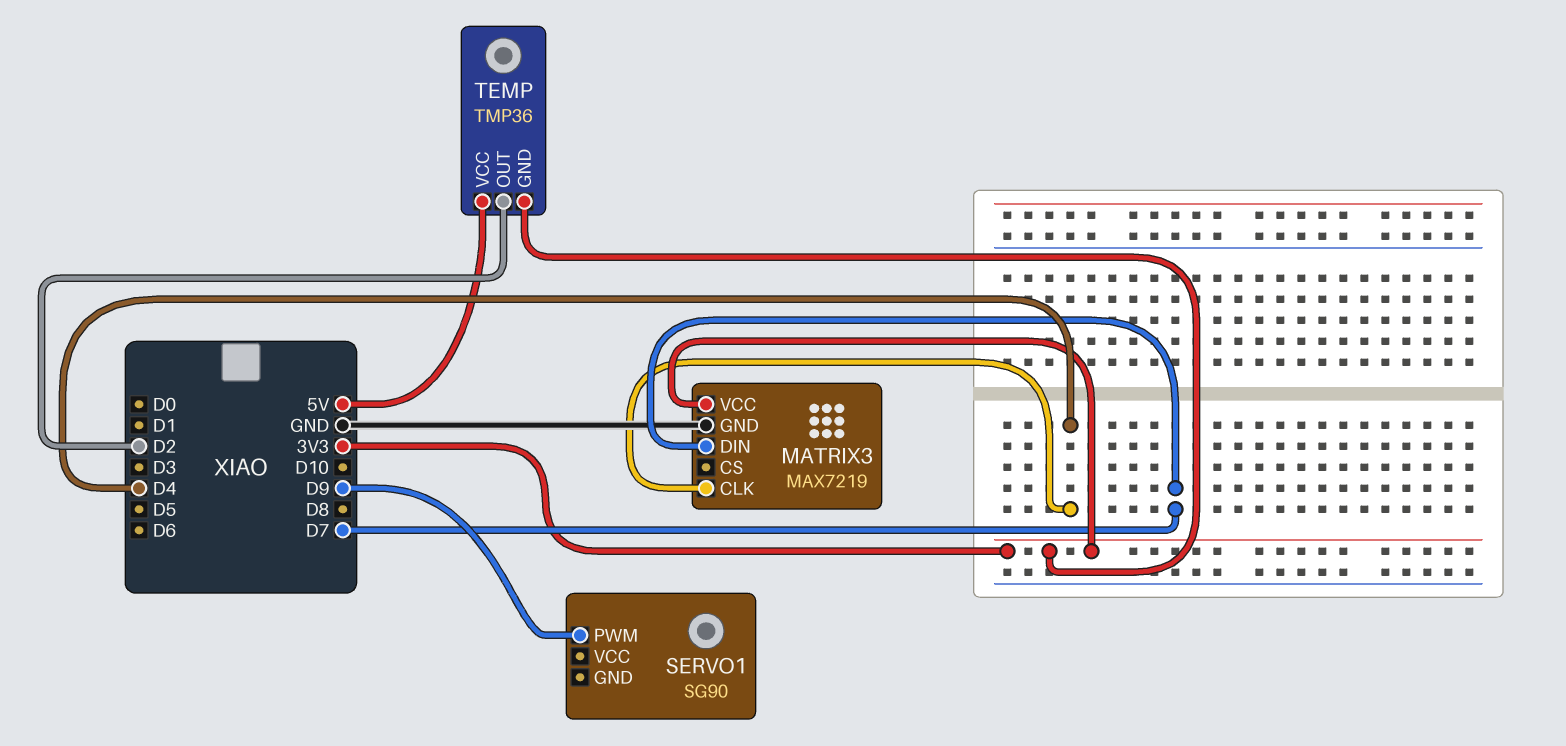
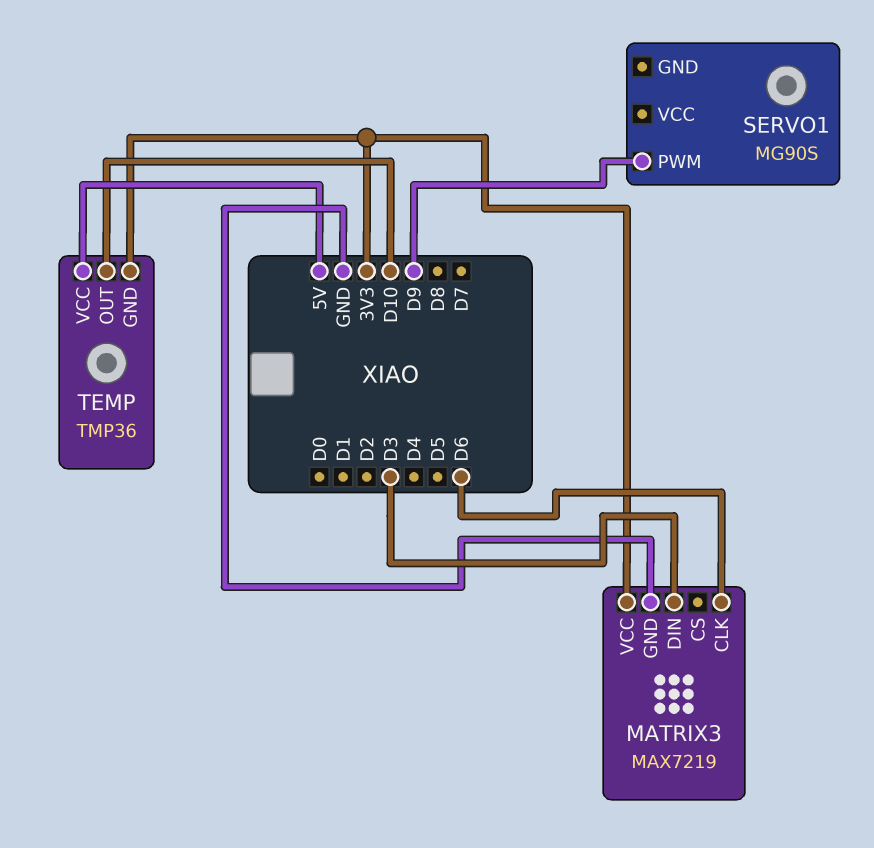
MATRIX3 pin CLK: D4 -> D6
MATRIX3 pin DIN: D7 -> D3
SERVO1: SG90 -> MG90S
TEMP pin OUT: D2 -> D10

